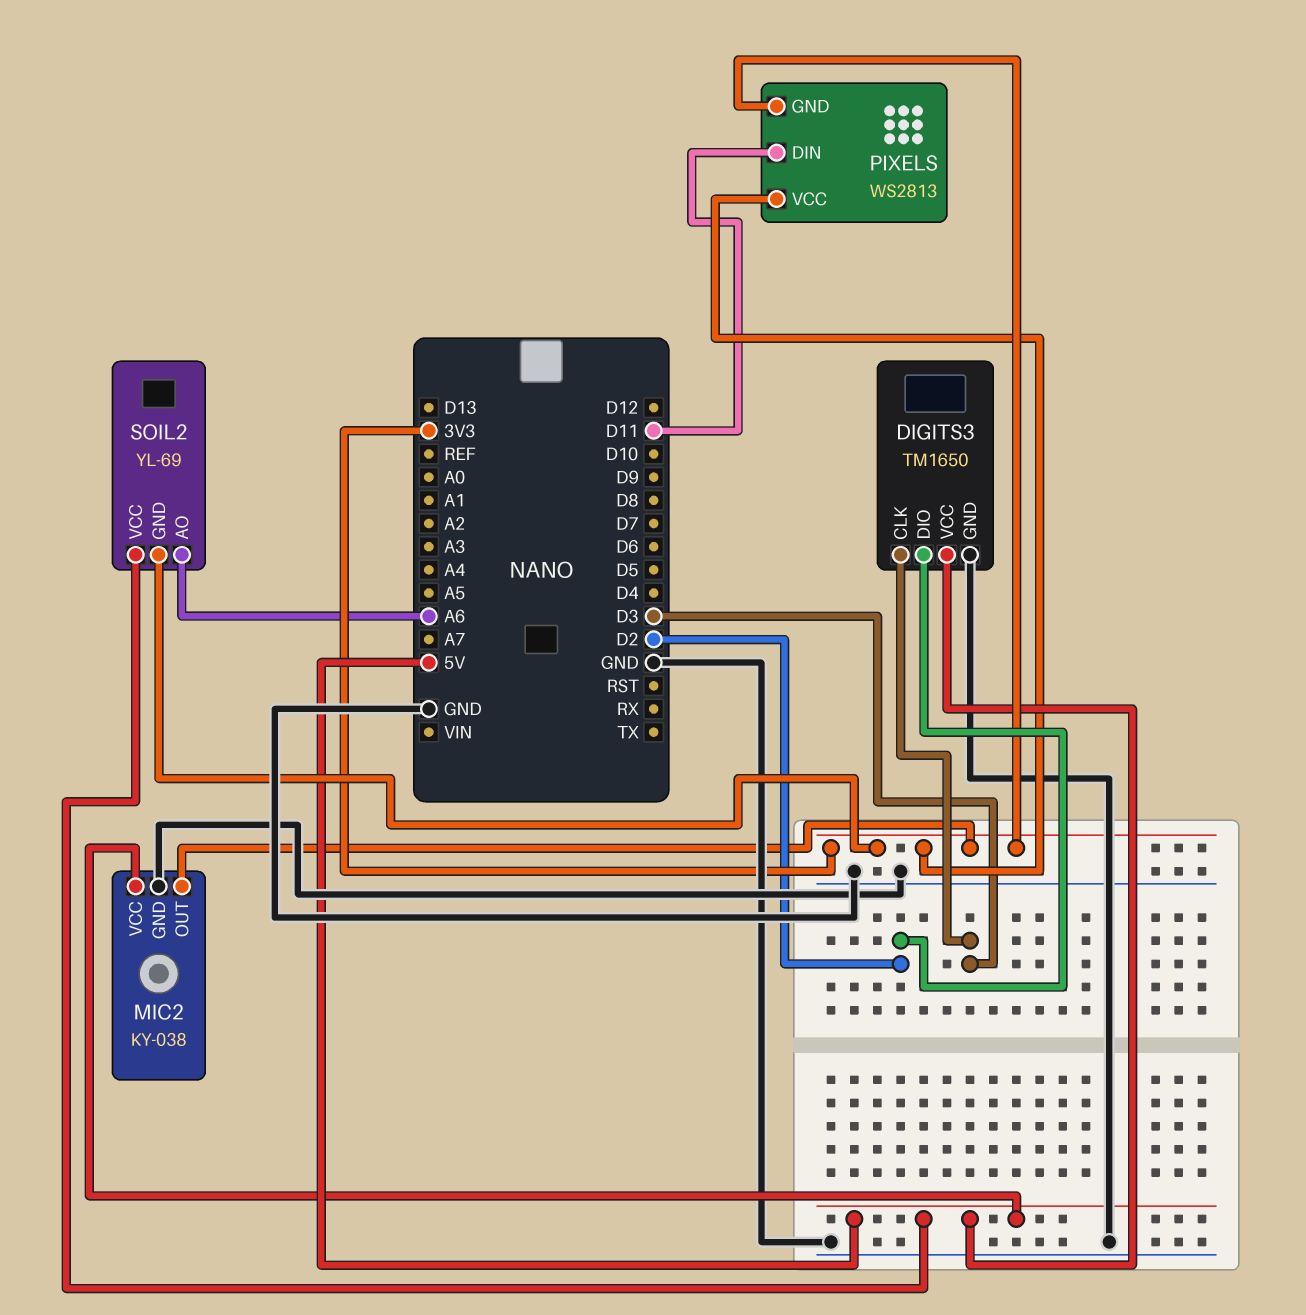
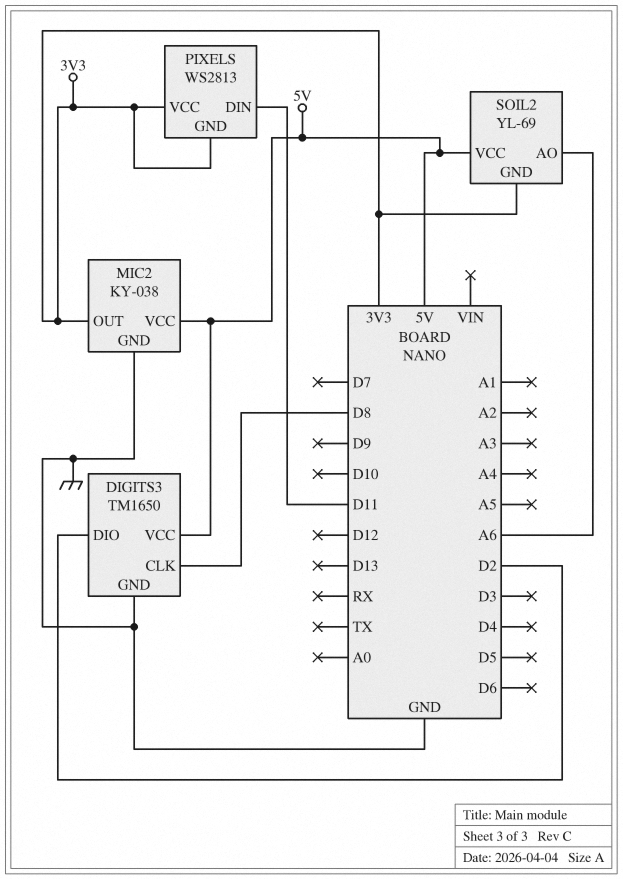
DIGITS3 pin CLK: D3 -> D8

